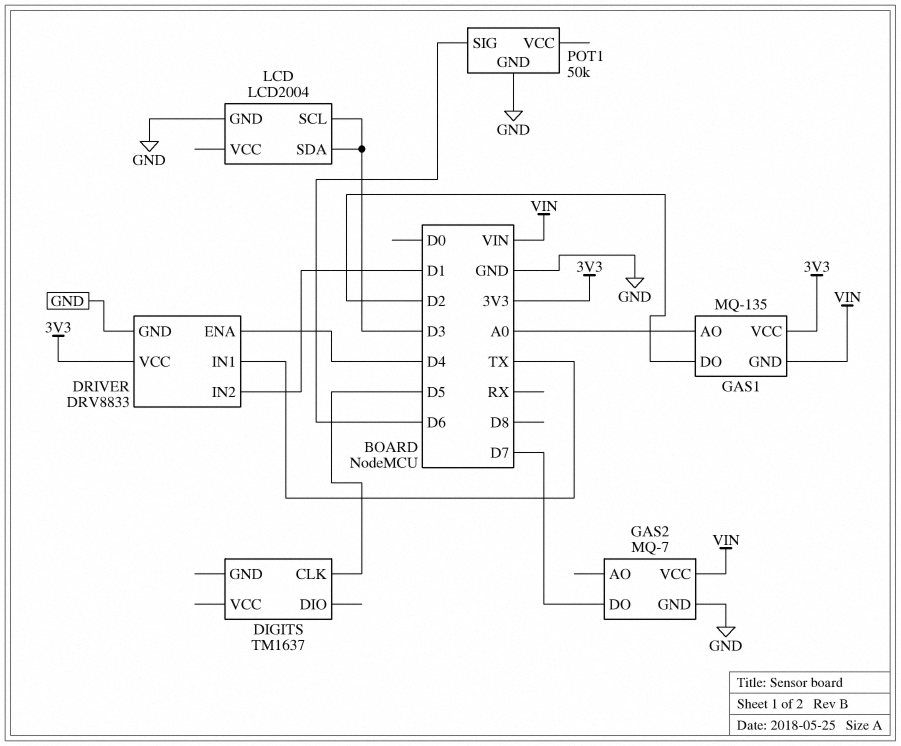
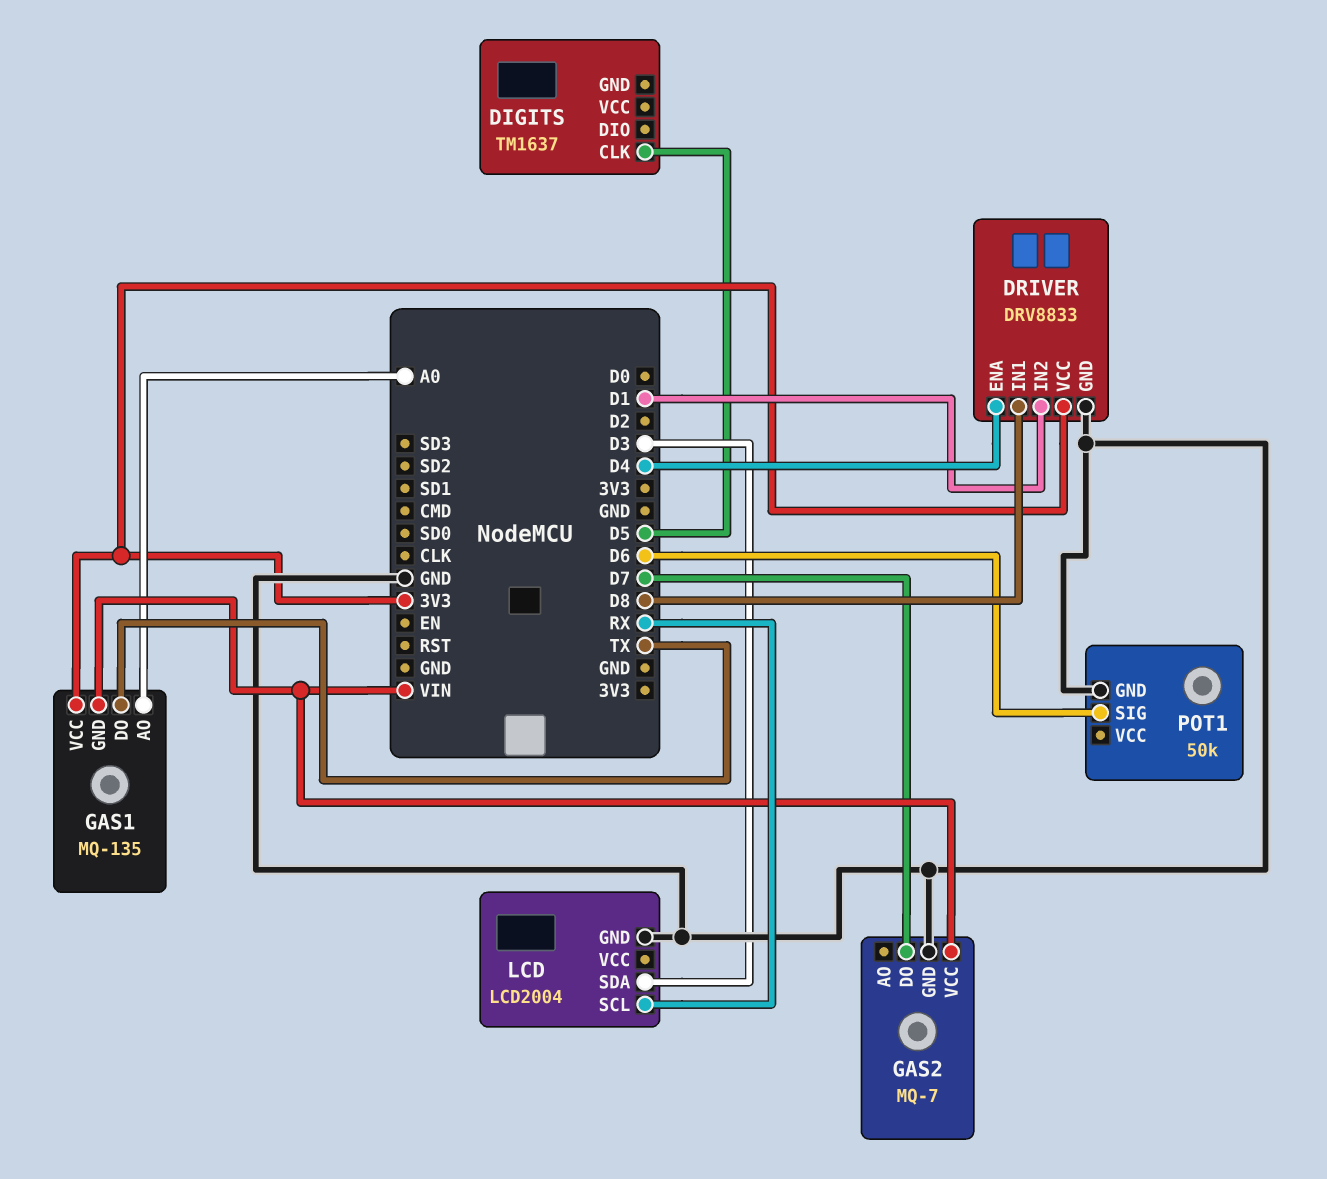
DRIVER pin IN1: TX -> D8
GAS1 pin DO: D2 -> TX
LCD pin SCL: D3 -> RX

